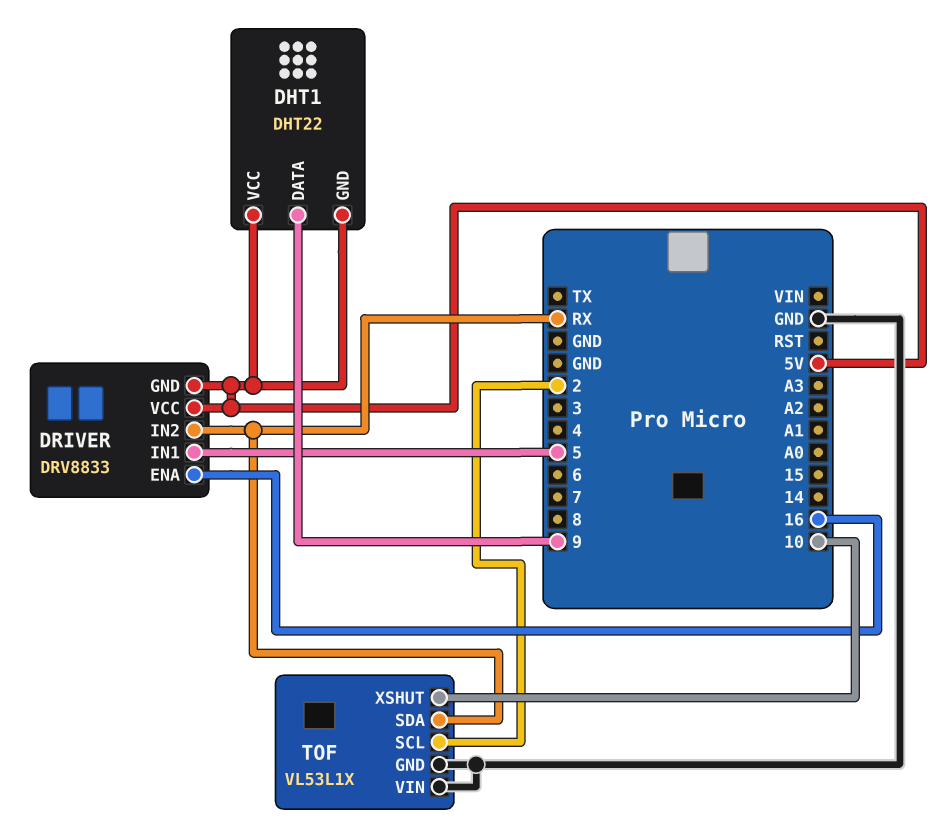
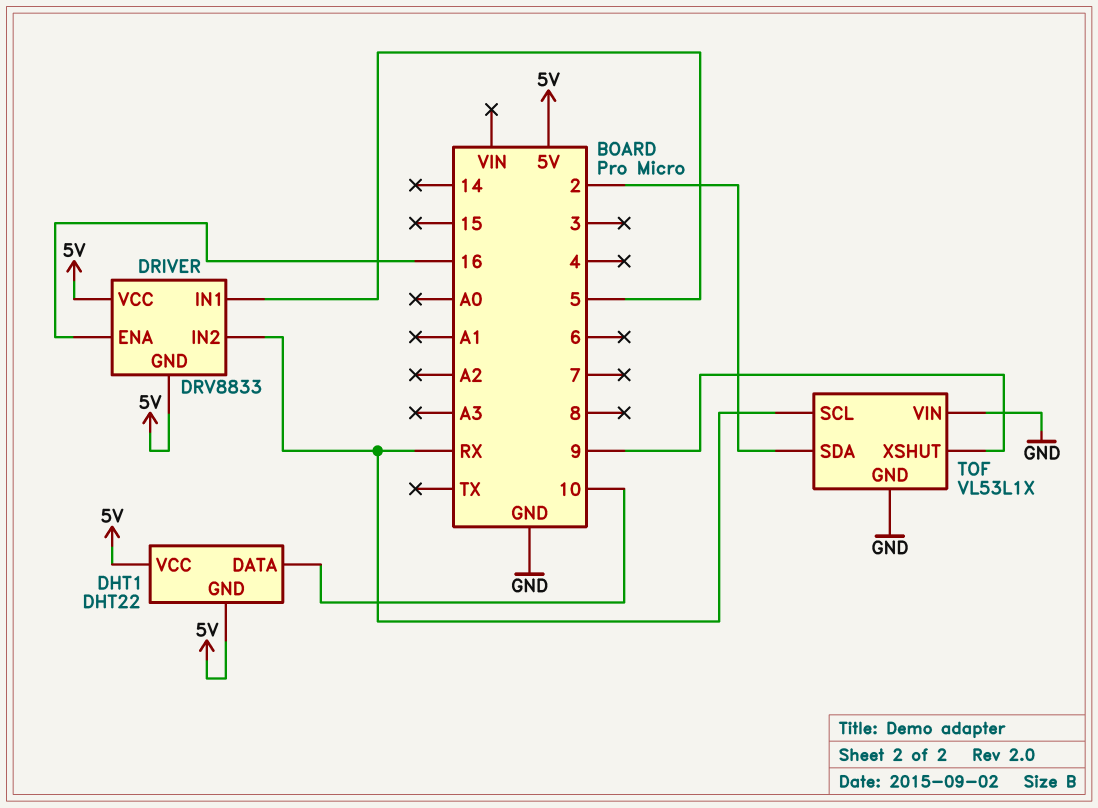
DHT1 pin DATA: 9 -> 10
TOF pin SCL: 2 -> RX
TOF pin SDA: RX -> 2
TOF pin XSHUT: 10 -> 9

